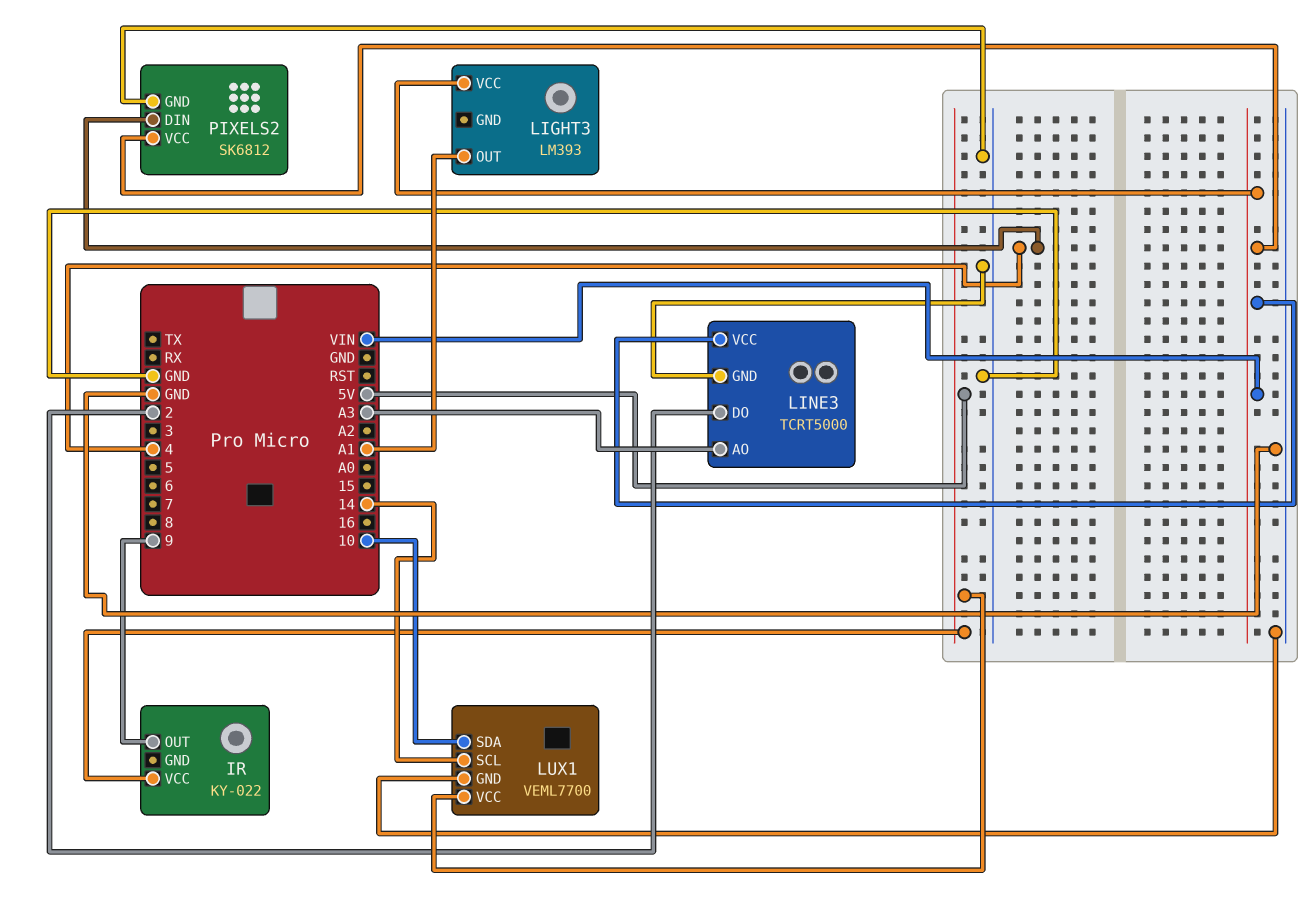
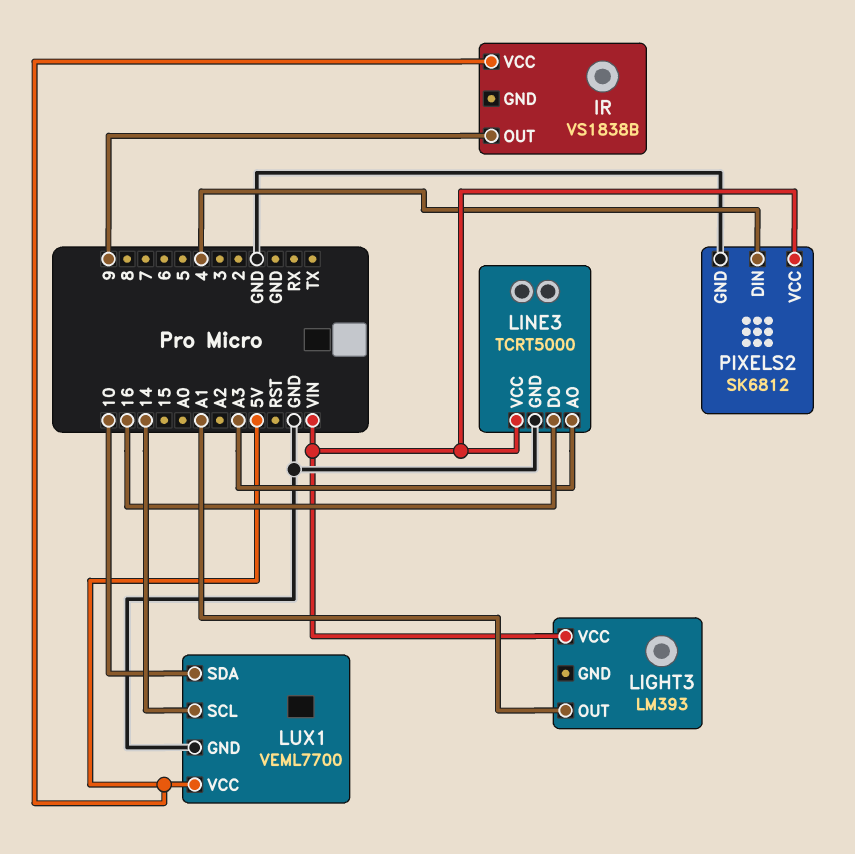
IR: KY-022 -> VS1838B
LINE3 pin DO: 2 -> 16

